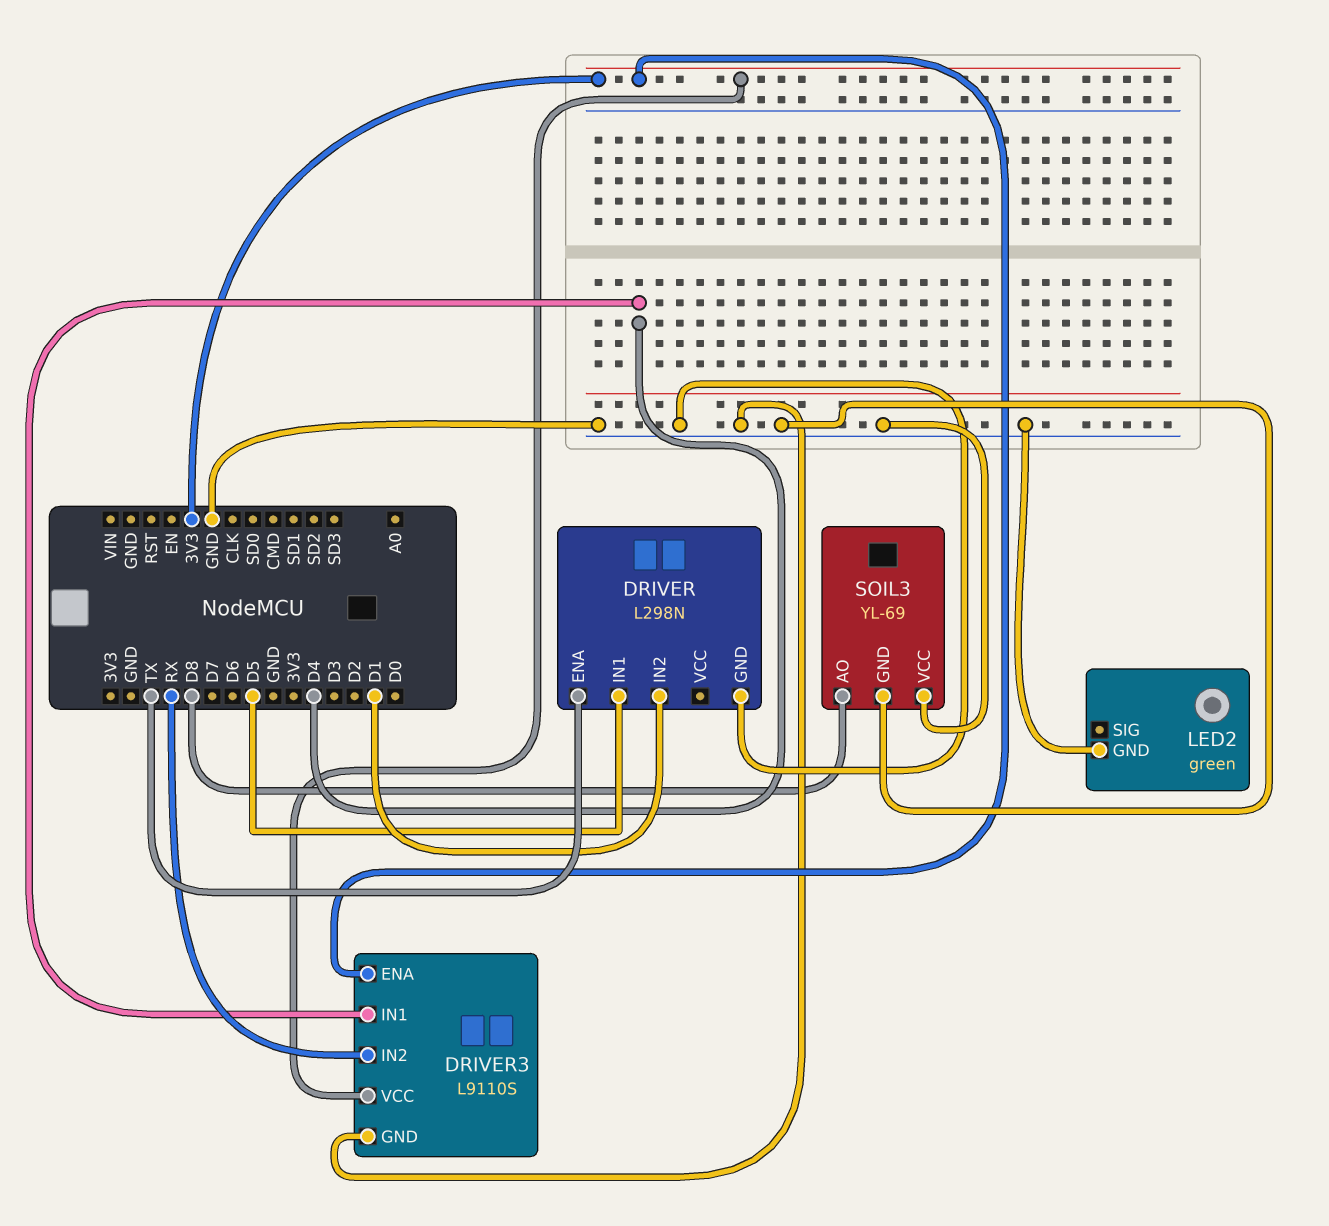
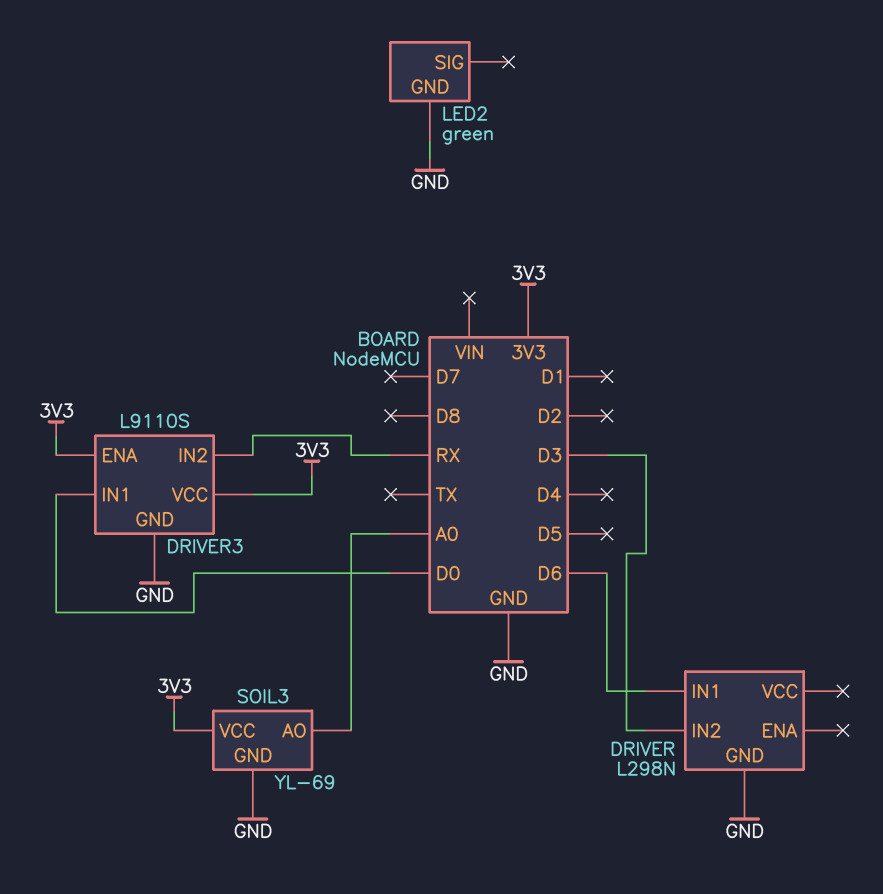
DRIVER pin ENA: TX -> none
DRIVER pin IN1: D5 -> D6
DRIVER pin IN2: D1 -> D3
DRIVER3 pin IN1: D4 -> D0
SOIL3 pin AO: D8 -> A0
SOIL3 pin VCC: GND -> 3V3

